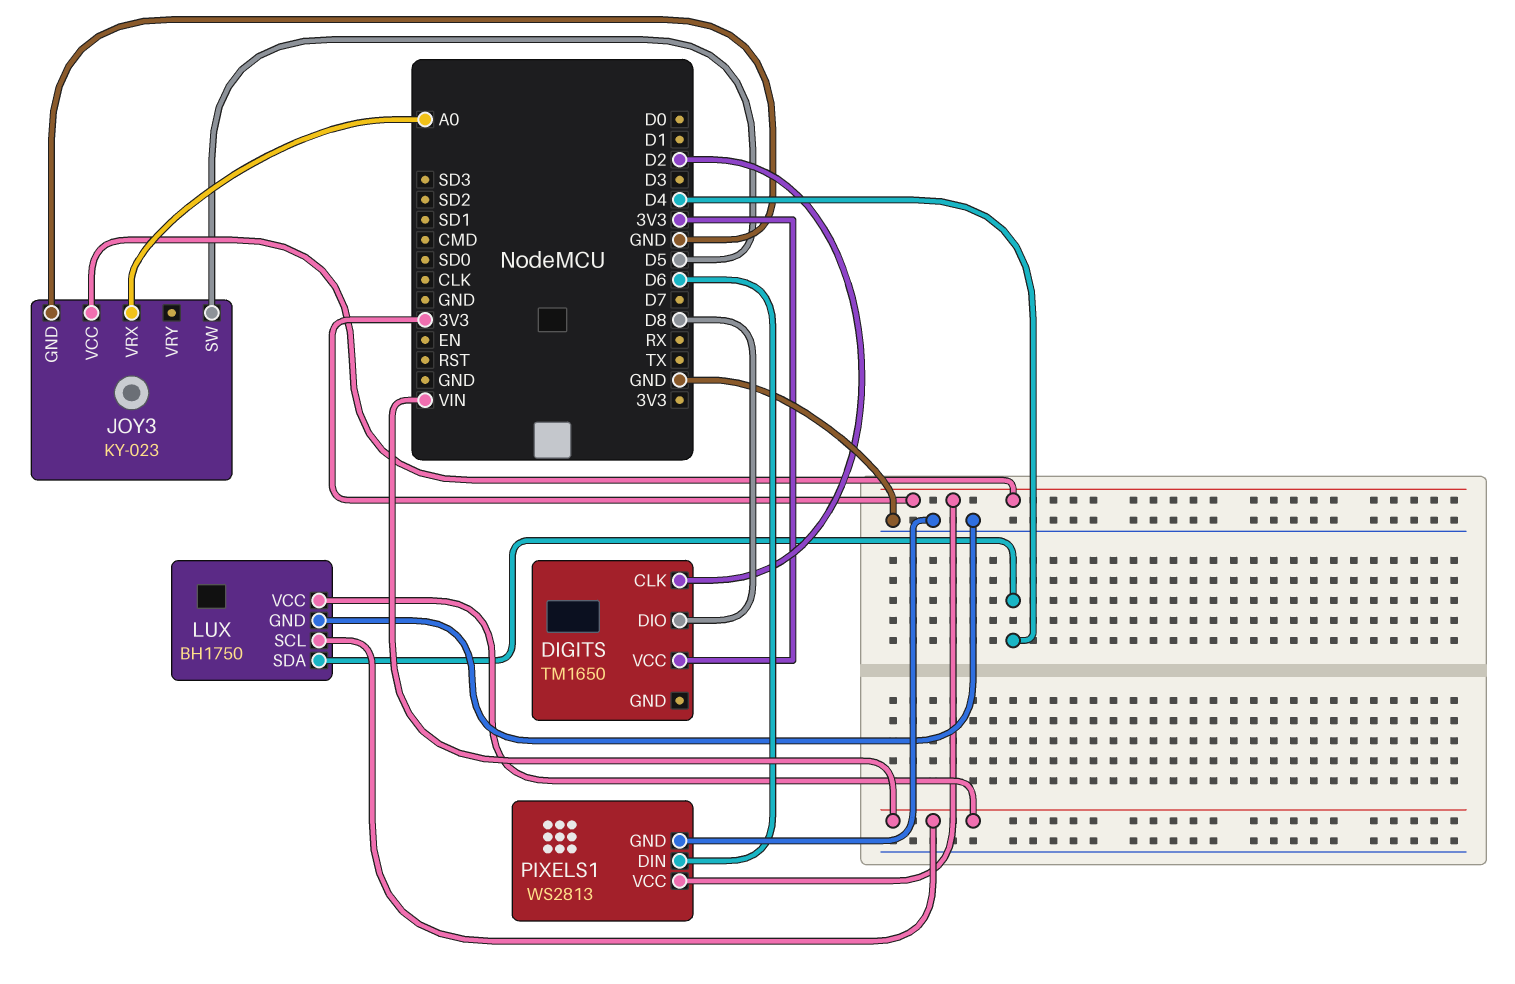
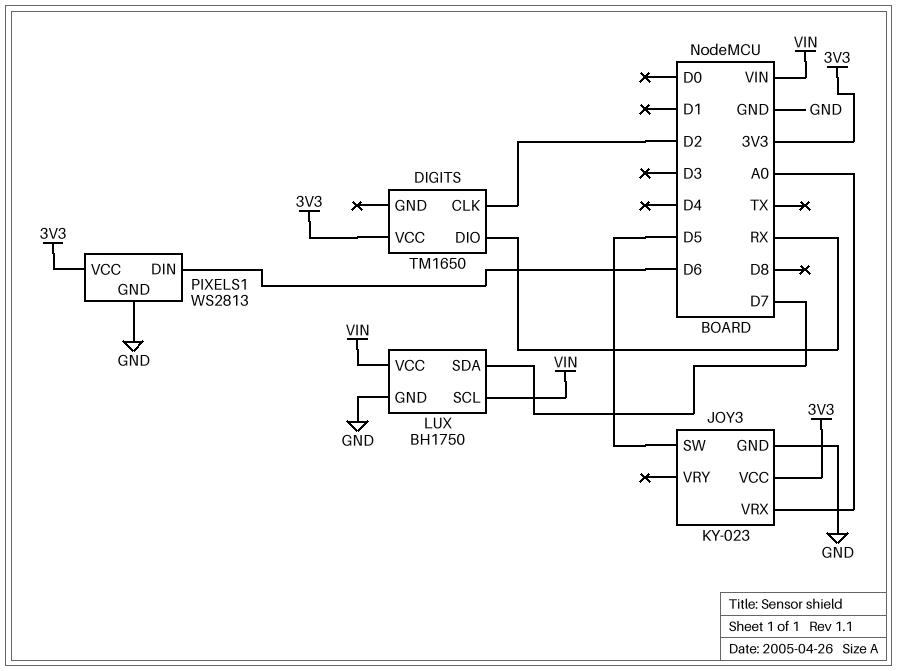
DIGITS pin DIO: D8 -> RX
LUX pin SDA: D4 -> D7

